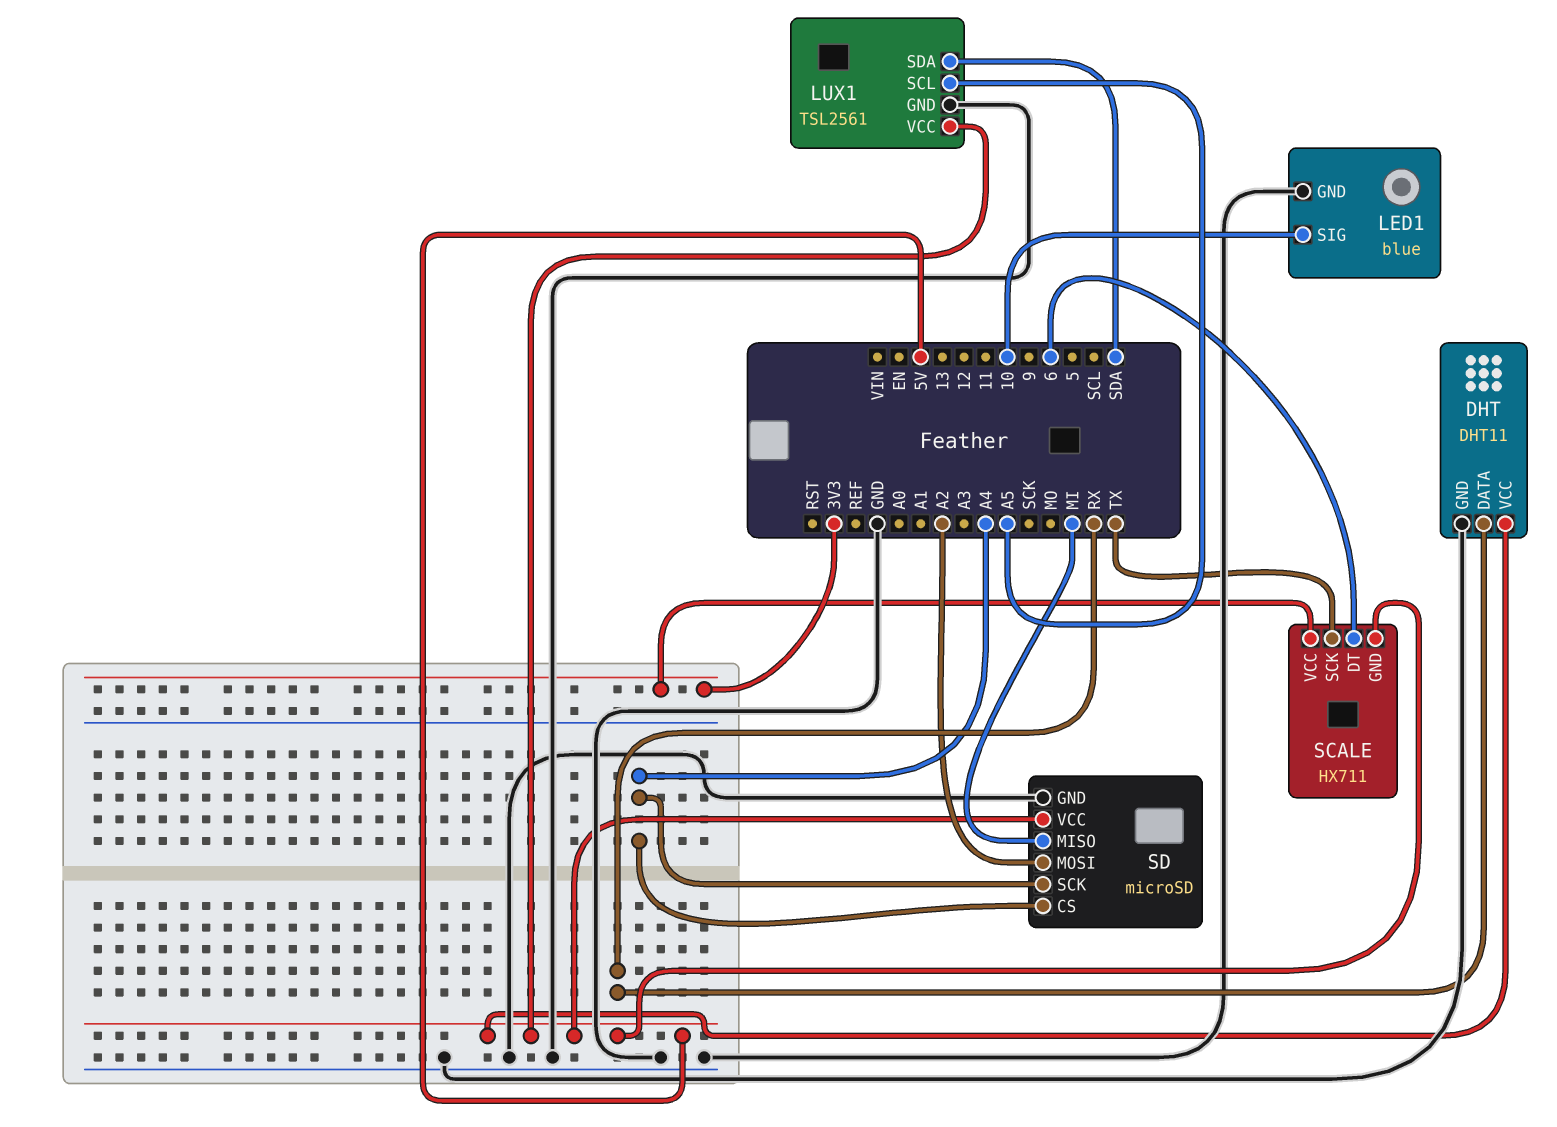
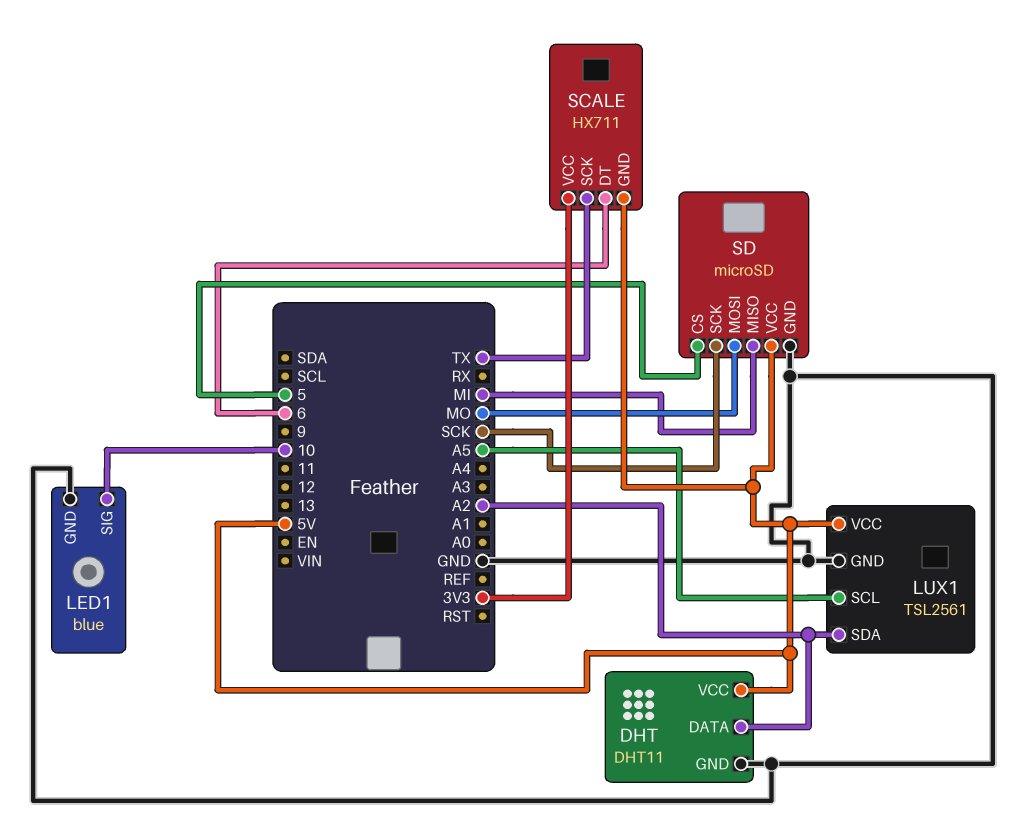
DHT pin DATA: RX -> A2
LUX1 pin SDA: SDA -> A2
SD pin CS: A4 -> 5
SD pin MOSI: A2 -> MO
SD pin SCK: A4 -> SCK

